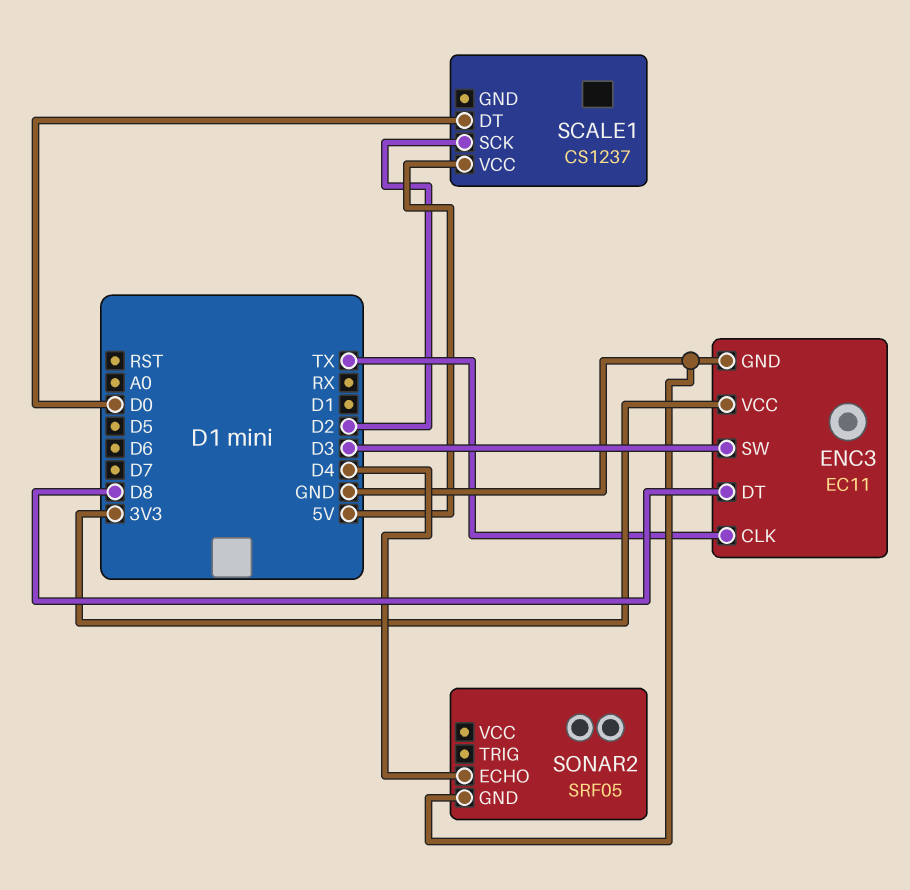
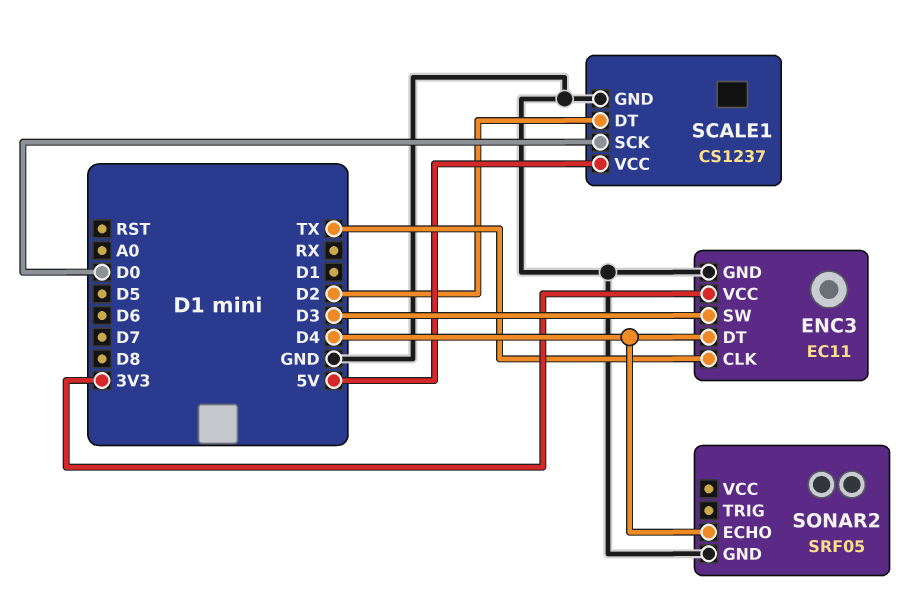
ENC3 pin DT: D8 -> D4
SCALE1 pin DT: D0 -> D2
SCALE1 pin GND: none -> GND
SCALE1 pin SCK: D2 -> D0

